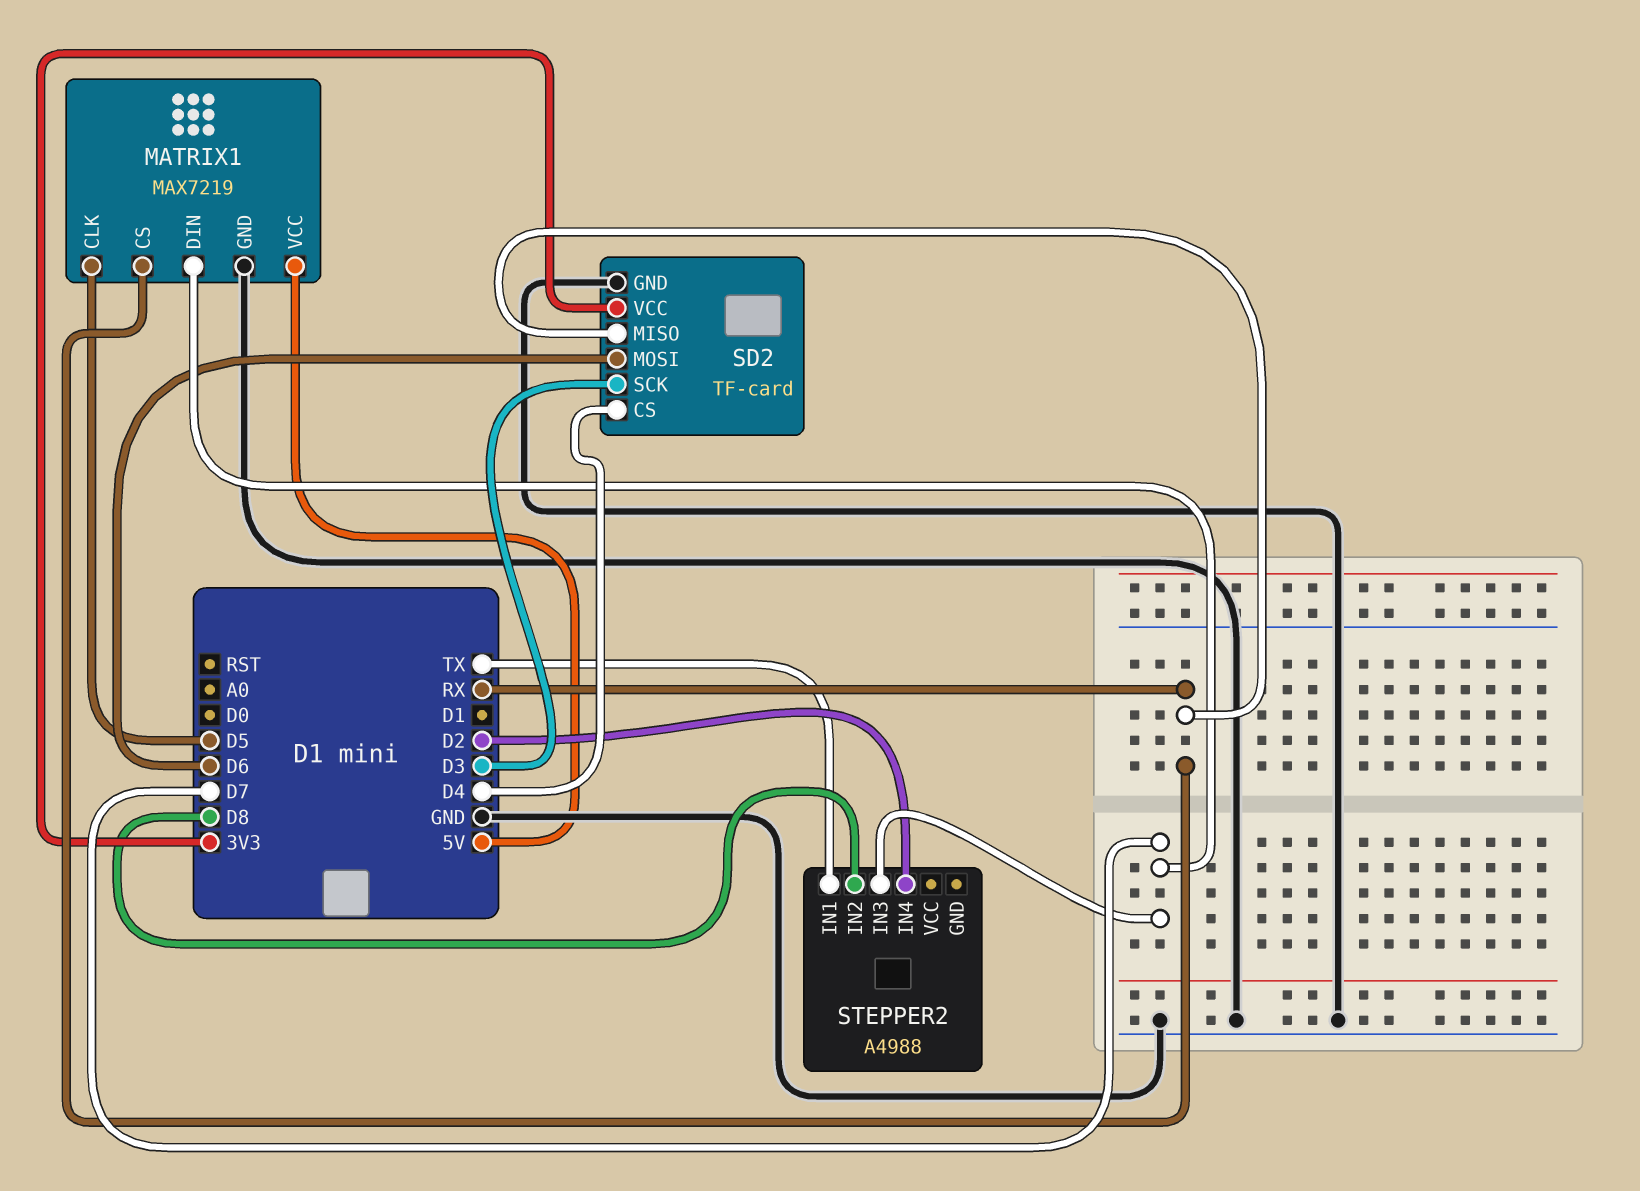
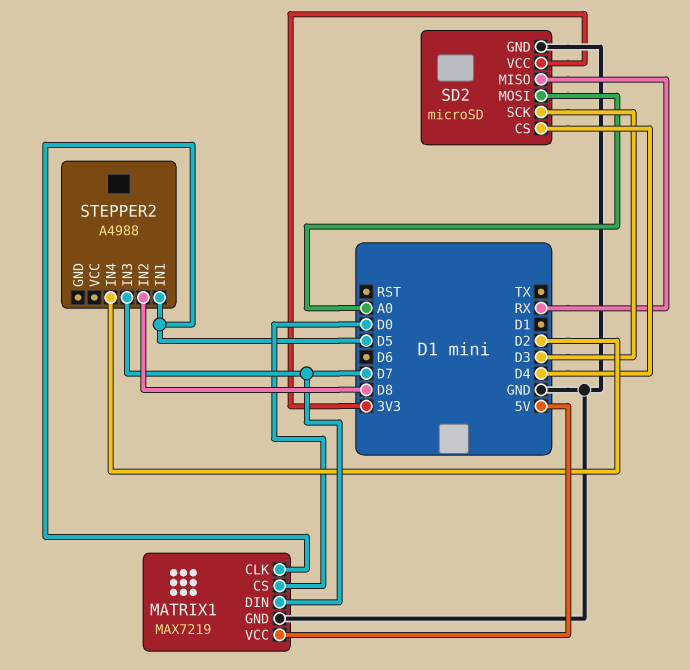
MATRIX1 pin CS: RX -> D0
SD2: TF-card -> microSD
SD2 pin MOSI: D6 -> A0
STEPPER2 pin IN1: TX -> D5

